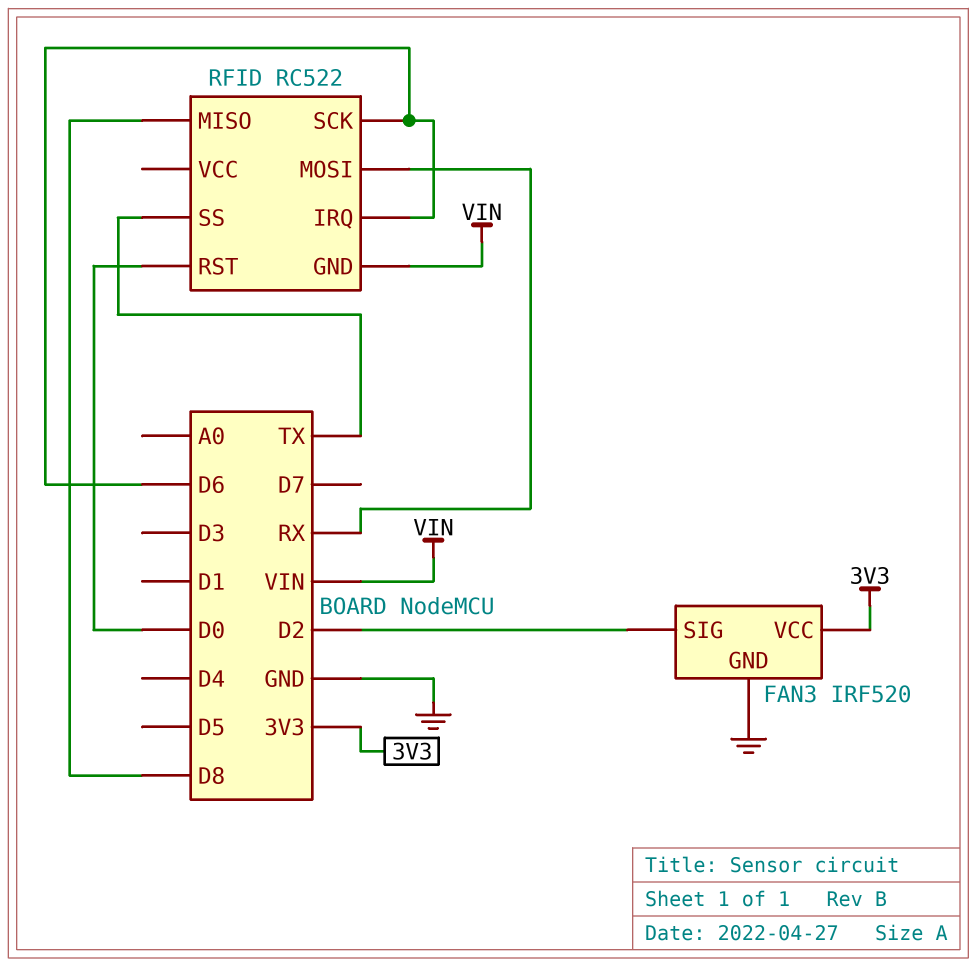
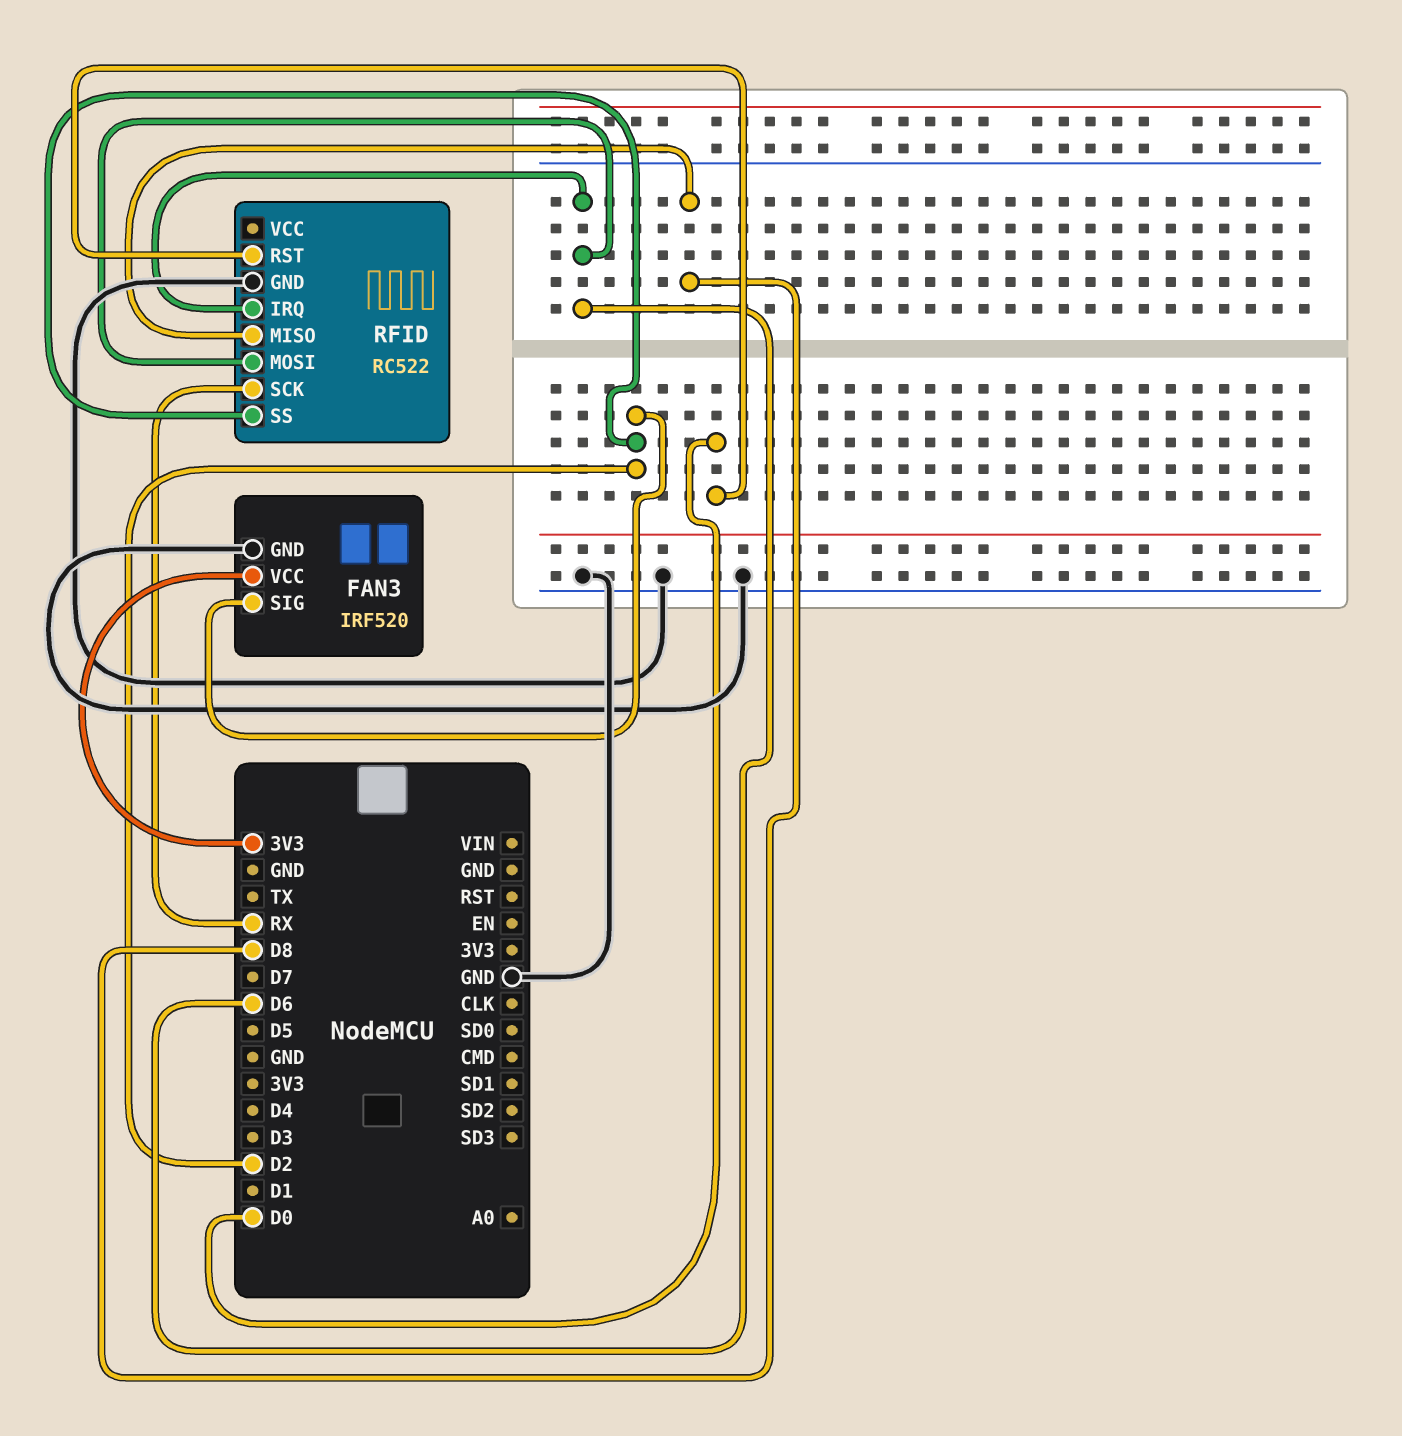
RFID pin GND: VIN -> GND
RFID pin MOSI: RX -> D6
RFID pin SCK: D6 -> RX
RFID pin SS: TX -> D2

